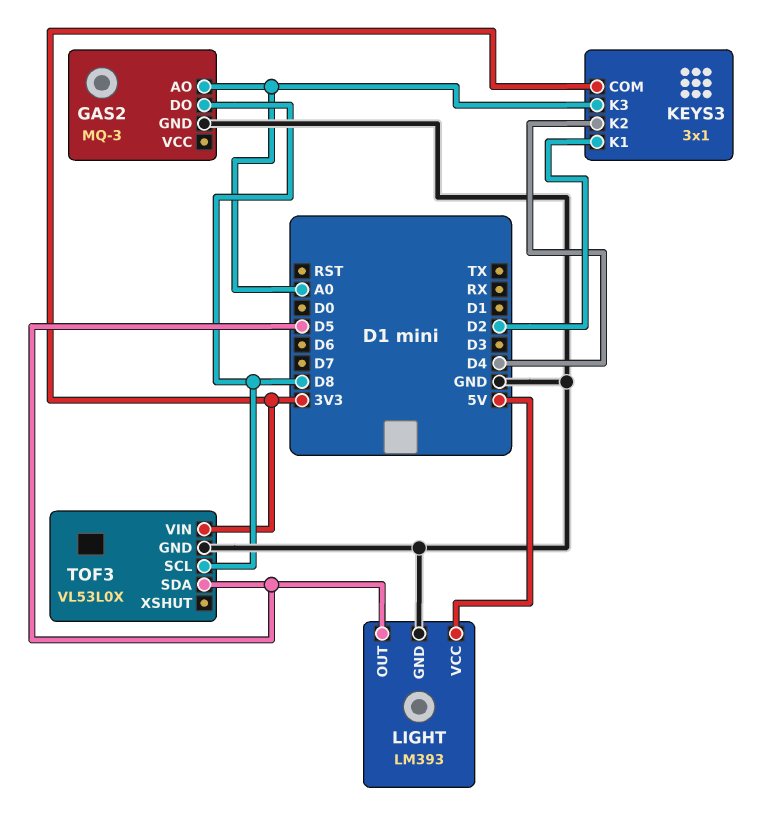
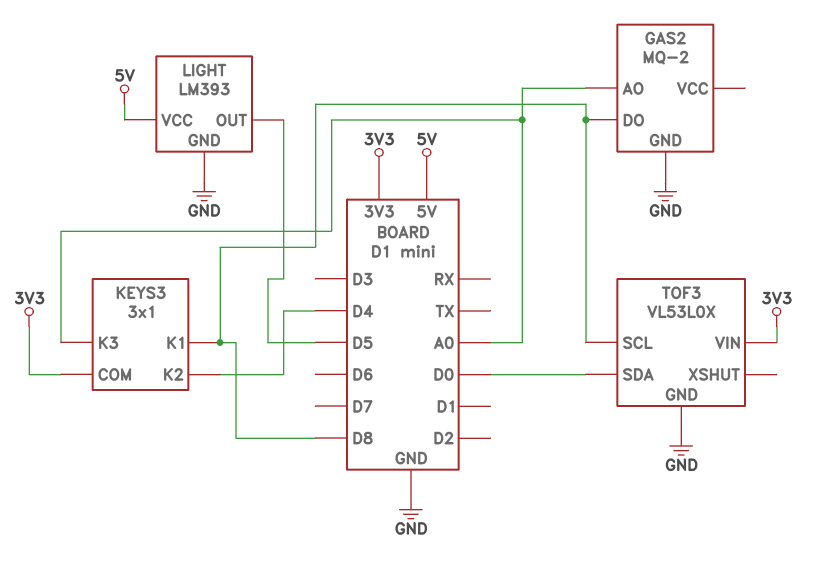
GAS2: MQ-3 -> MQ-2
KEYS3 pin K1: D2 -> D8
TOF3 pin SDA: D5 -> D0

